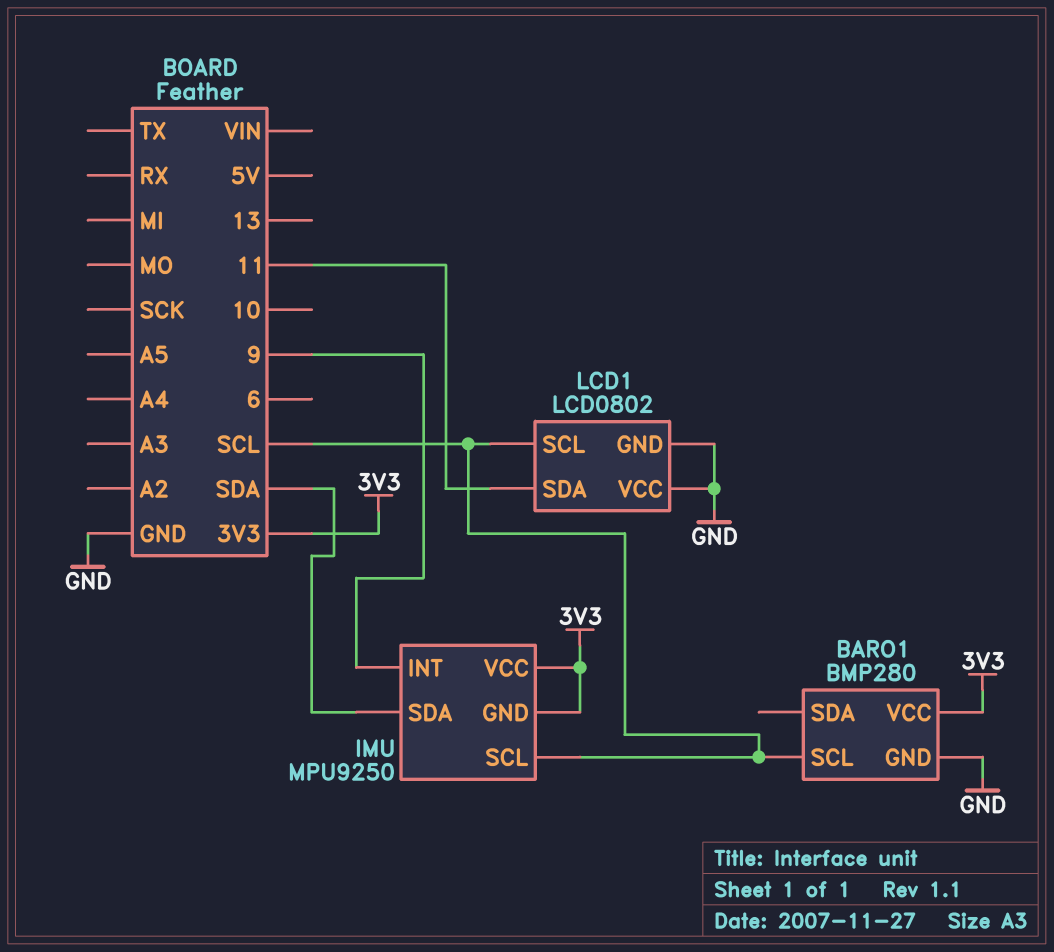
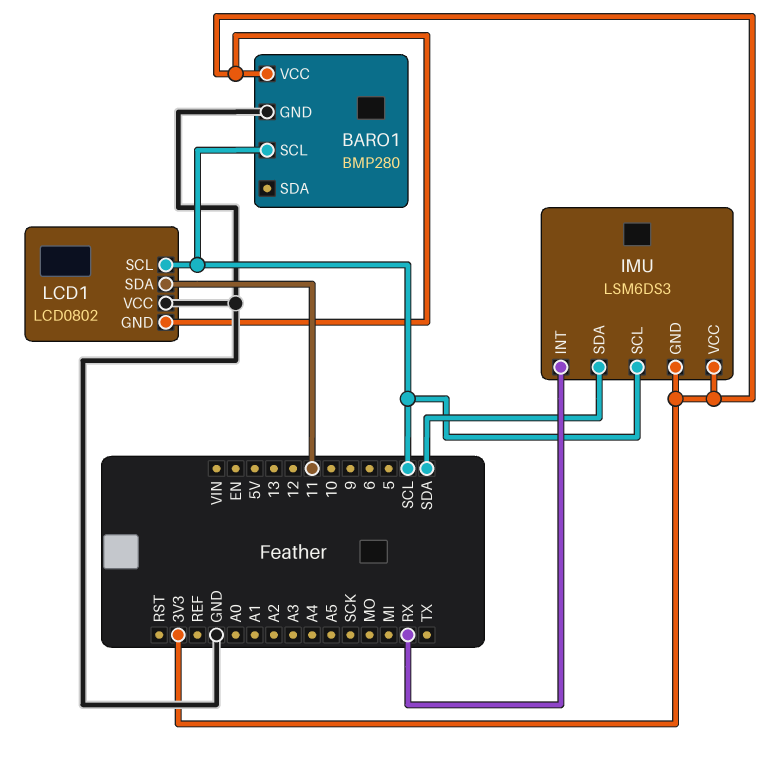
IMU: MPU9250 -> LSM6DS3
IMU pin INT: 9 -> RX
LCD1 pin GND: GND -> 3V3

